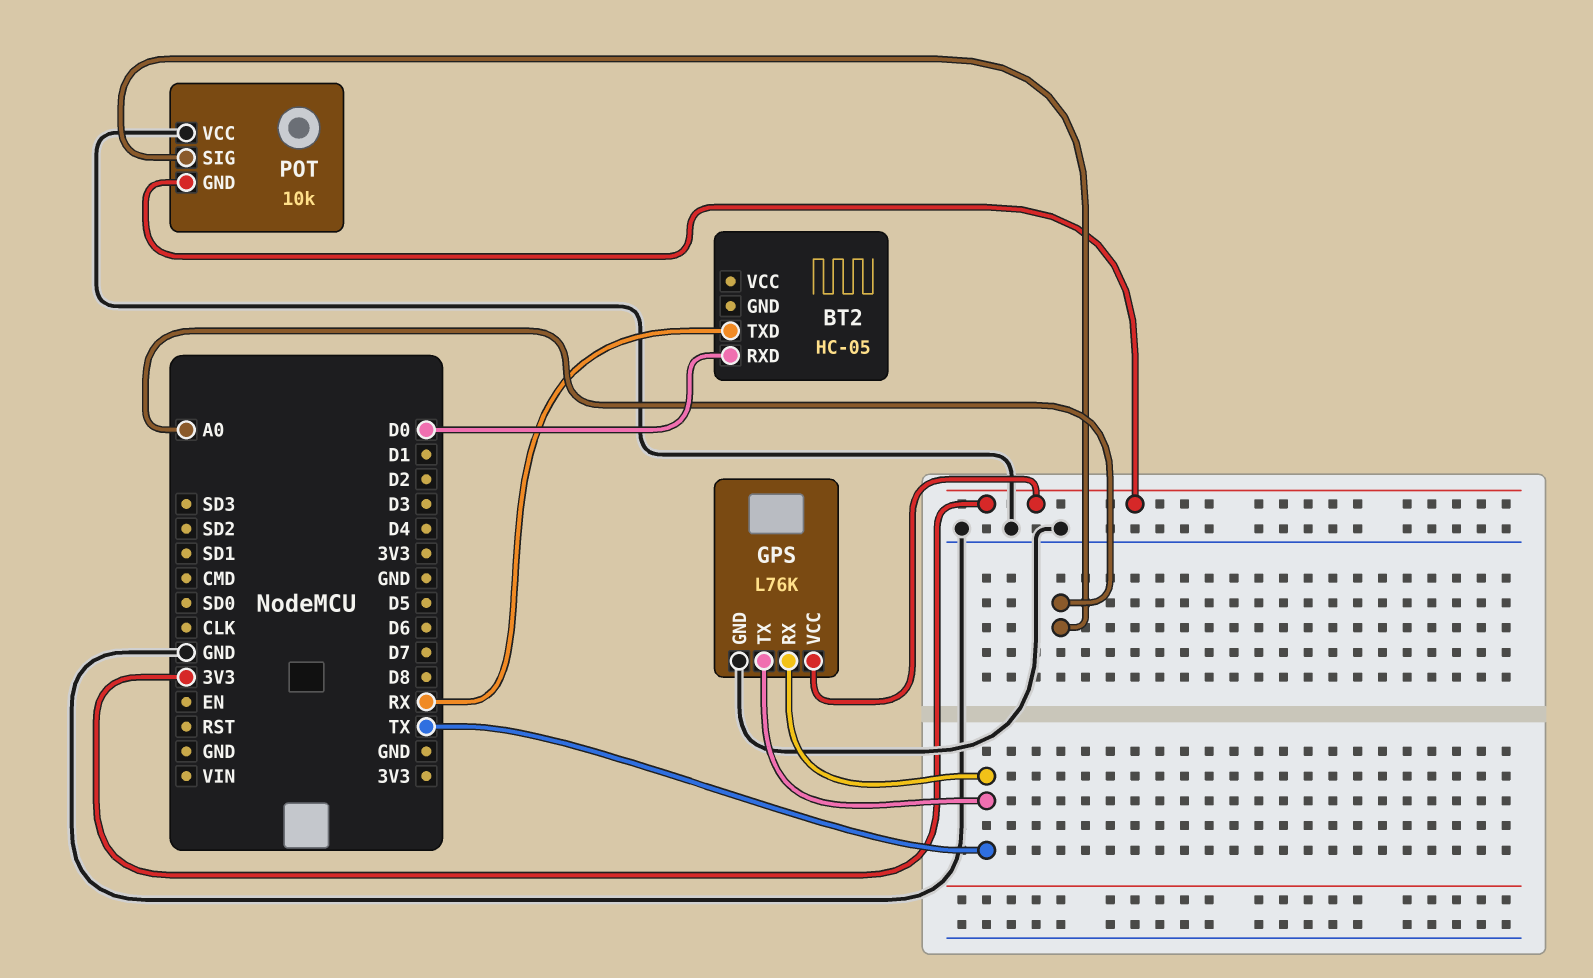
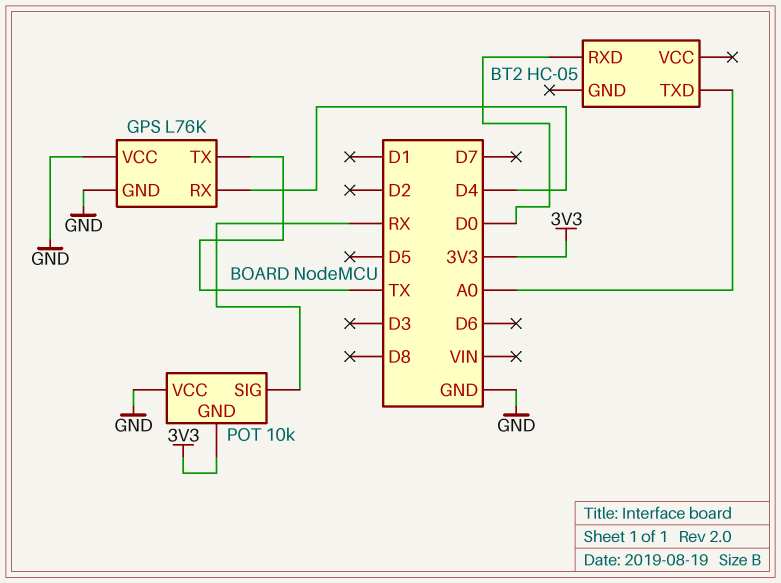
BT2 pin TXD: RX -> A0
GPS pin RX: TX -> D4
GPS pin VCC: 3V3 -> GND
POT pin SIG: A0 -> RX

